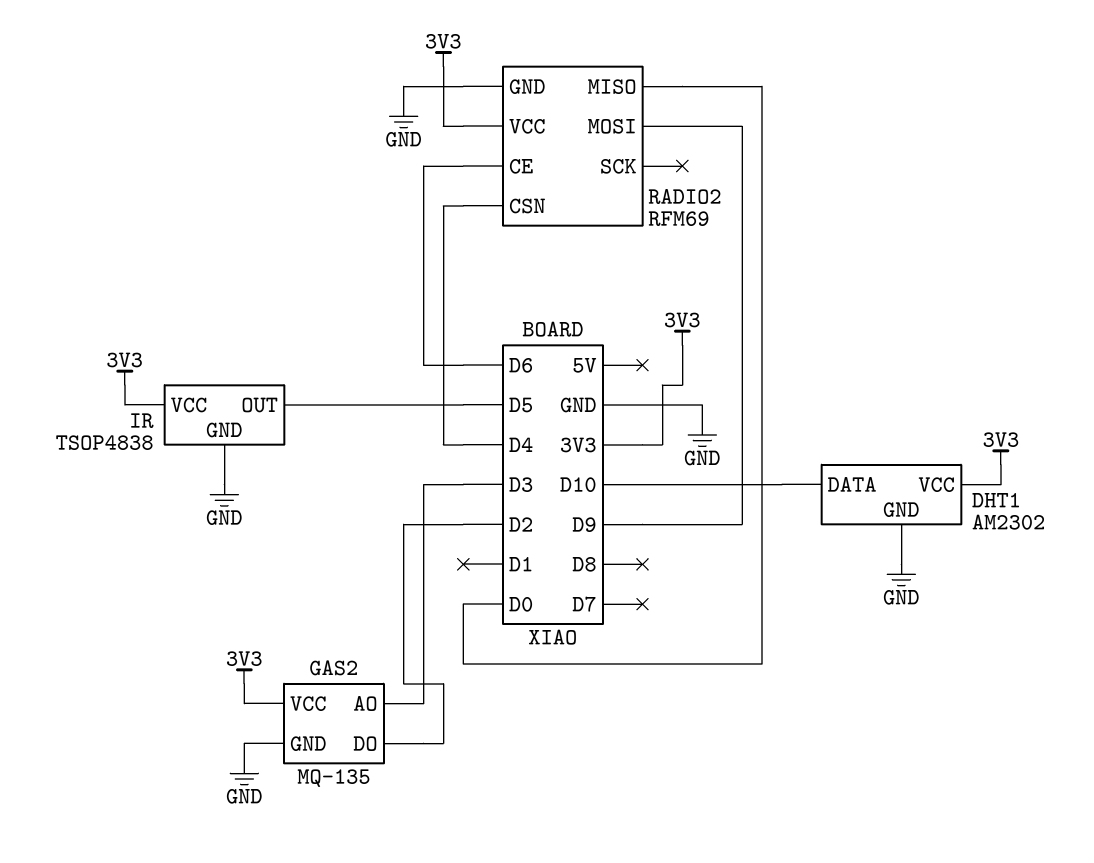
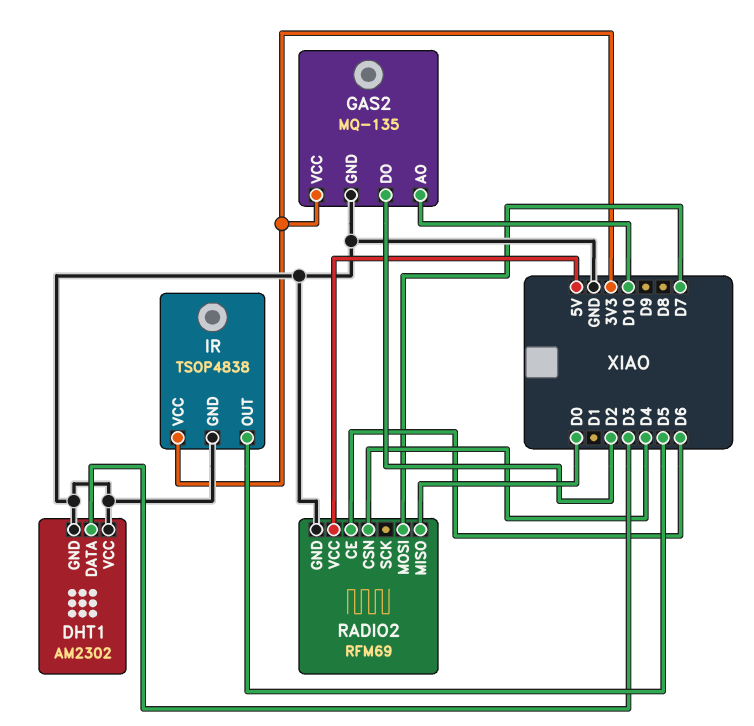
DHT1 pin DATA: D10 -> D3
DHT1 pin VCC: 3V3 -> GND
GAS2 pin AO: D3 -> D10
RADIO2 pin MOSI: D9 -> D7
RADIO2 pin VCC: 3V3 -> 5V

